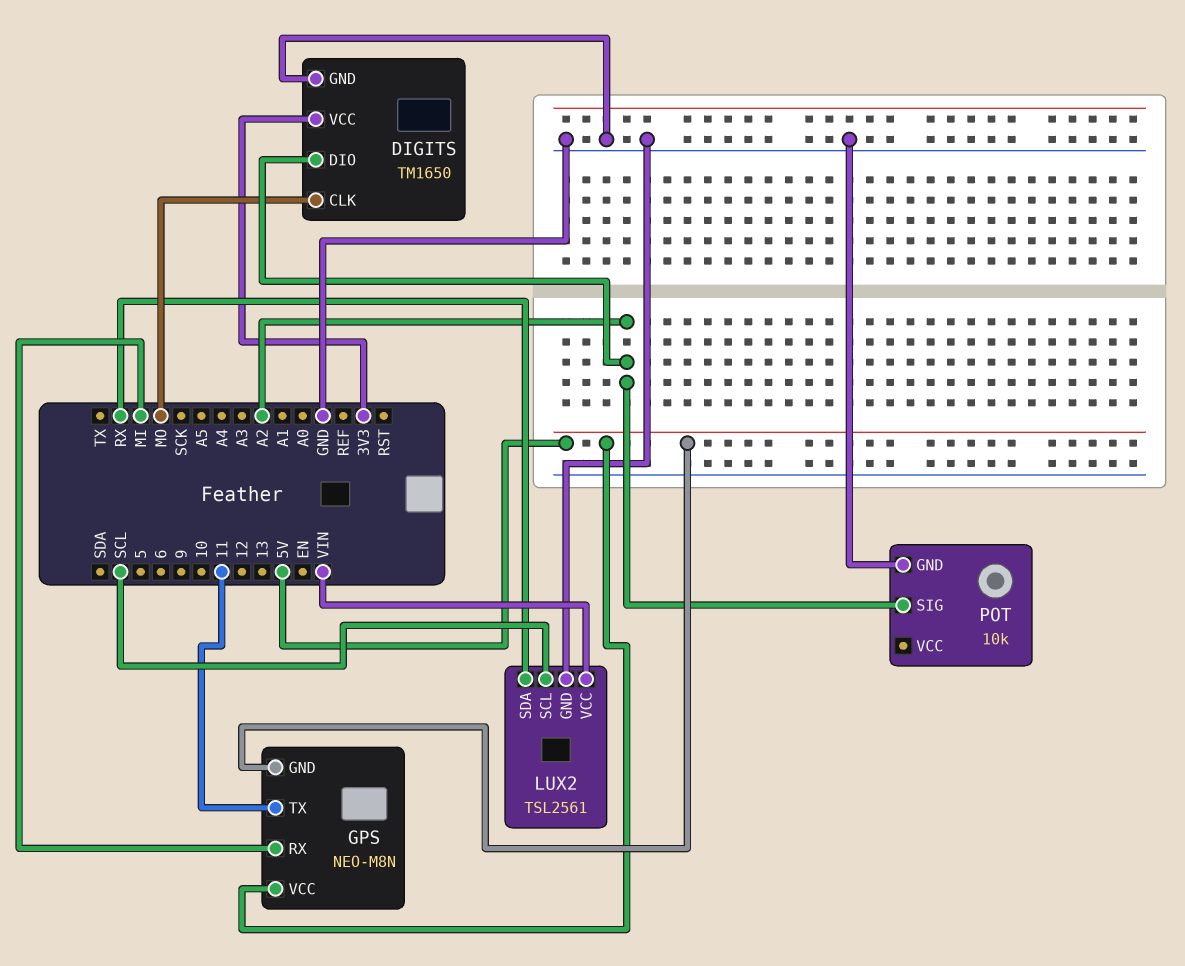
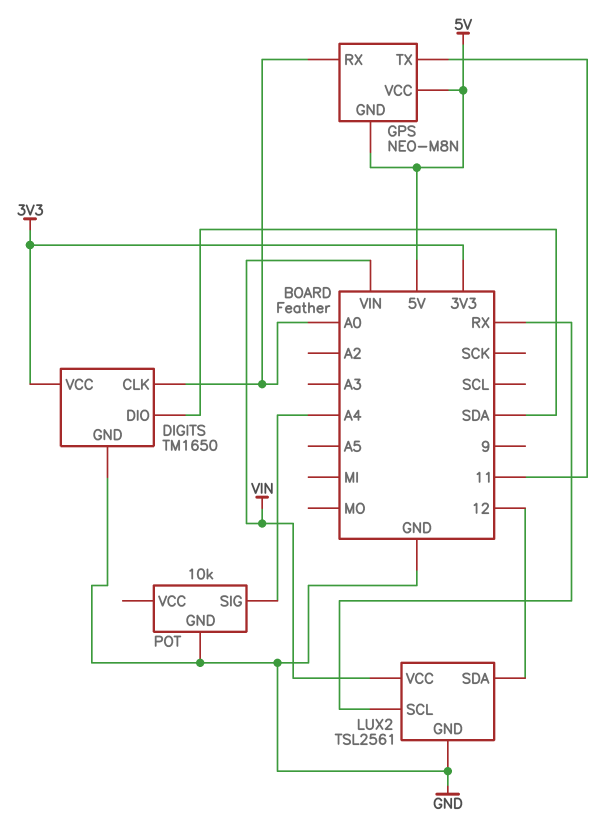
DIGITS pin CLK: MO -> A0
DIGITS pin DIO: A2 -> SDA
GPS pin RX: MI -> A0
LUX2 pin SCL: SCL -> RX
LUX2 pin SDA: RX -> 12
POT pin SIG: A2 -> A4

